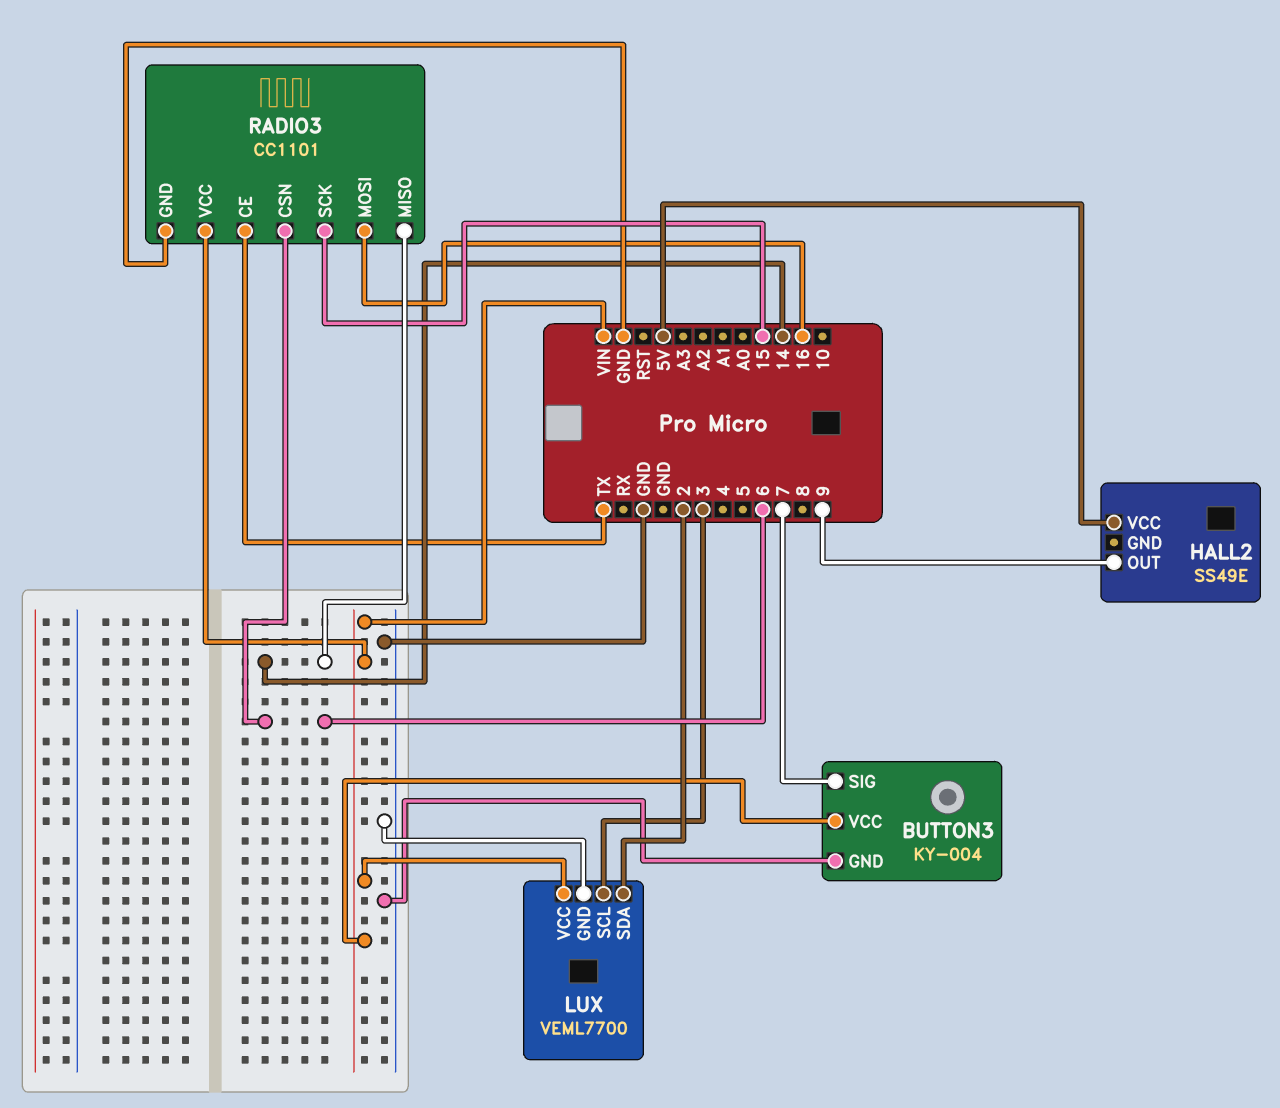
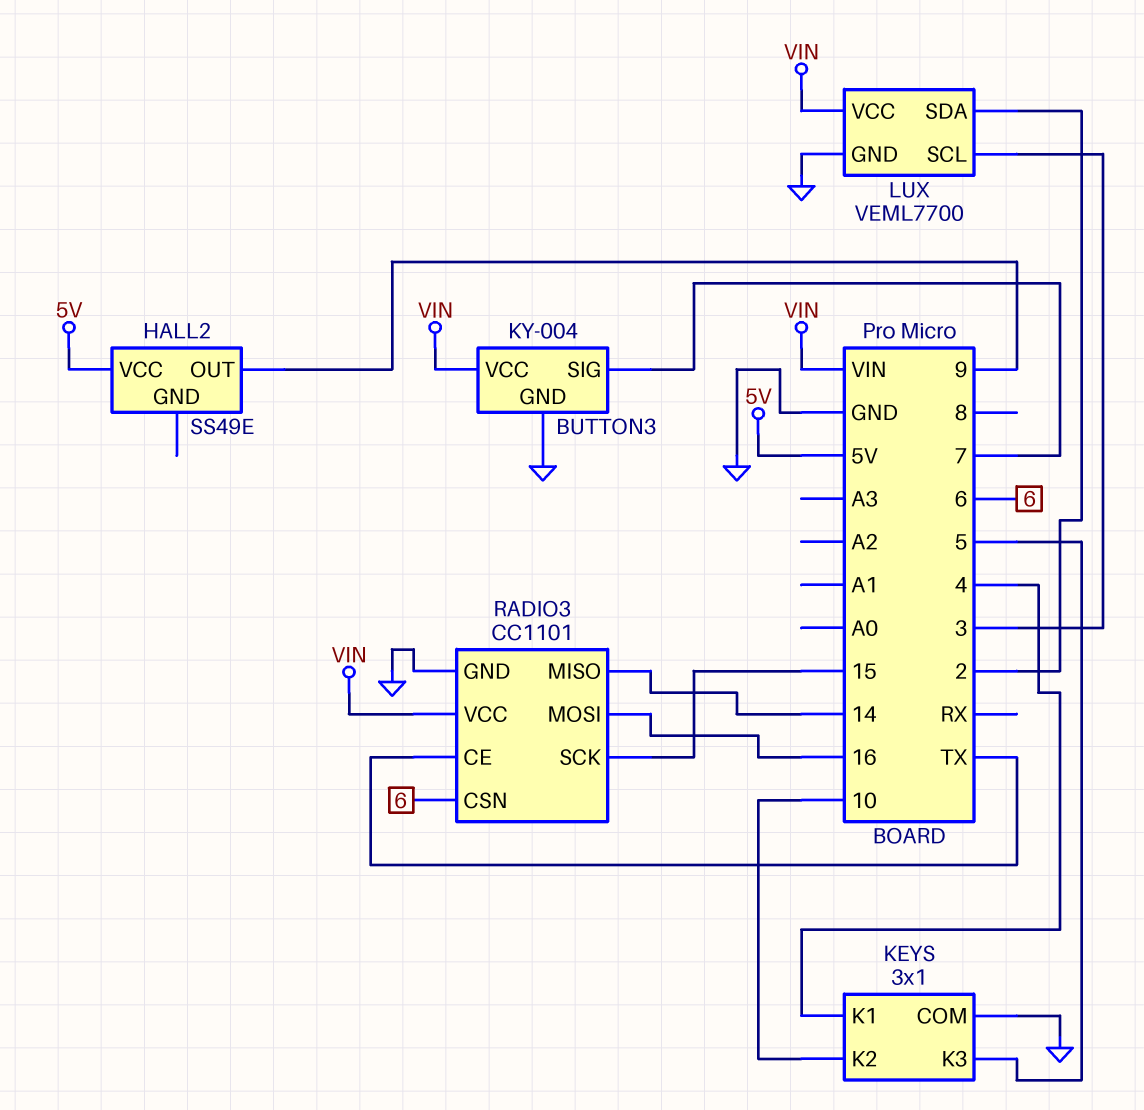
KEYS: none -> 3x1
KEYS pin COM: none -> GND
KEYS pin K1: none -> 4
KEYS pin K2: none -> 10
KEYS pin K3: none -> 5

